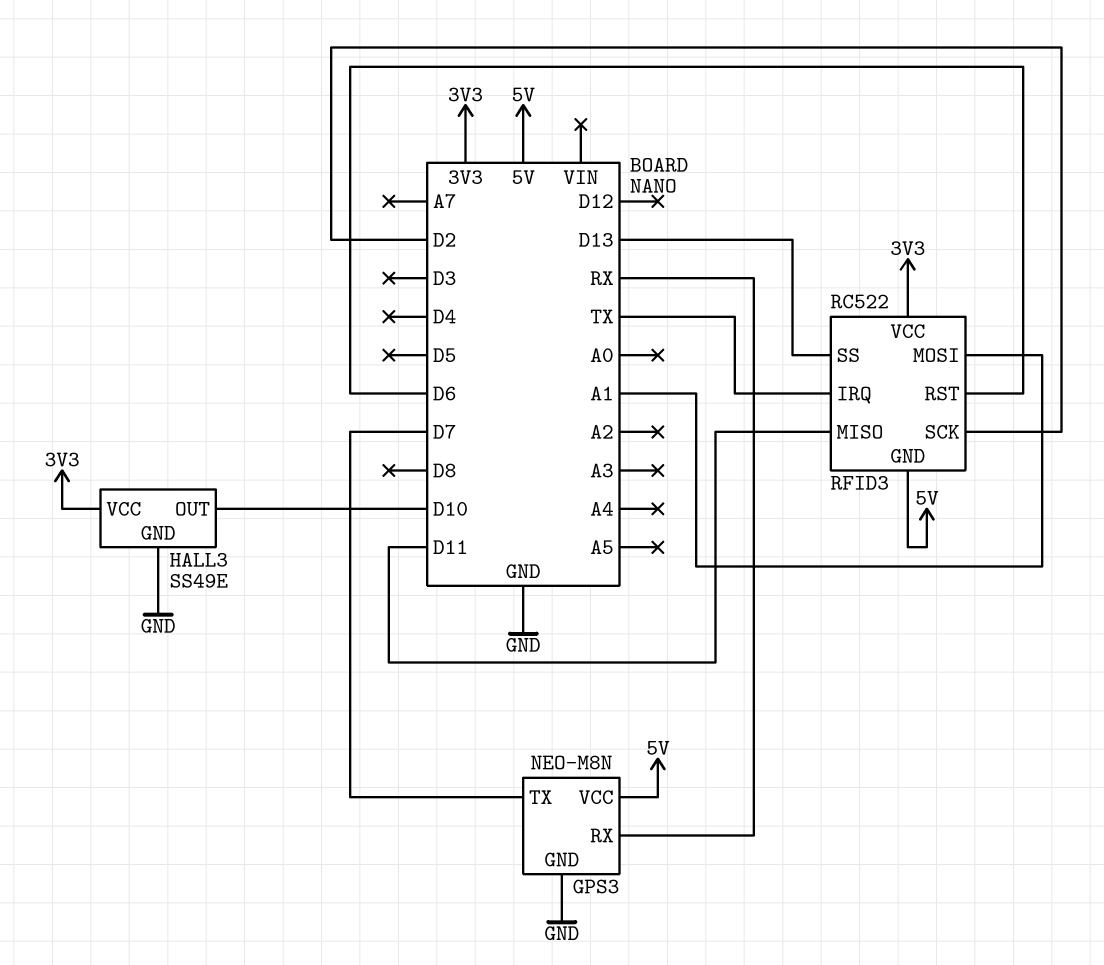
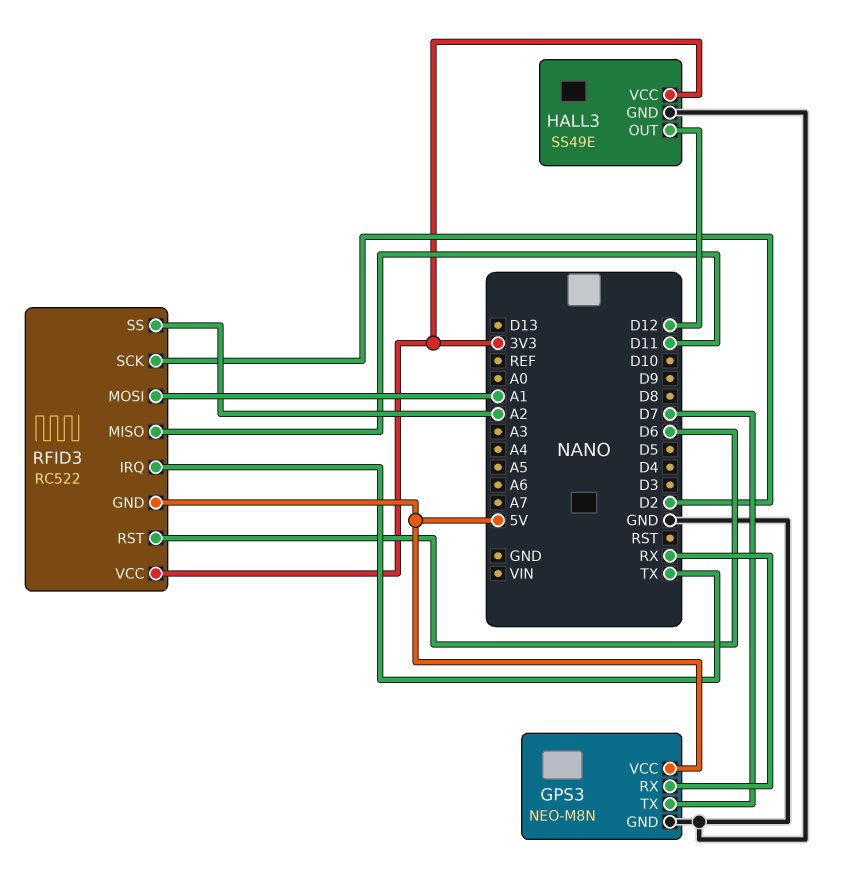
HALL3 pin OUT: D10 -> D12
RFID3 pin SS: D13 -> A2

